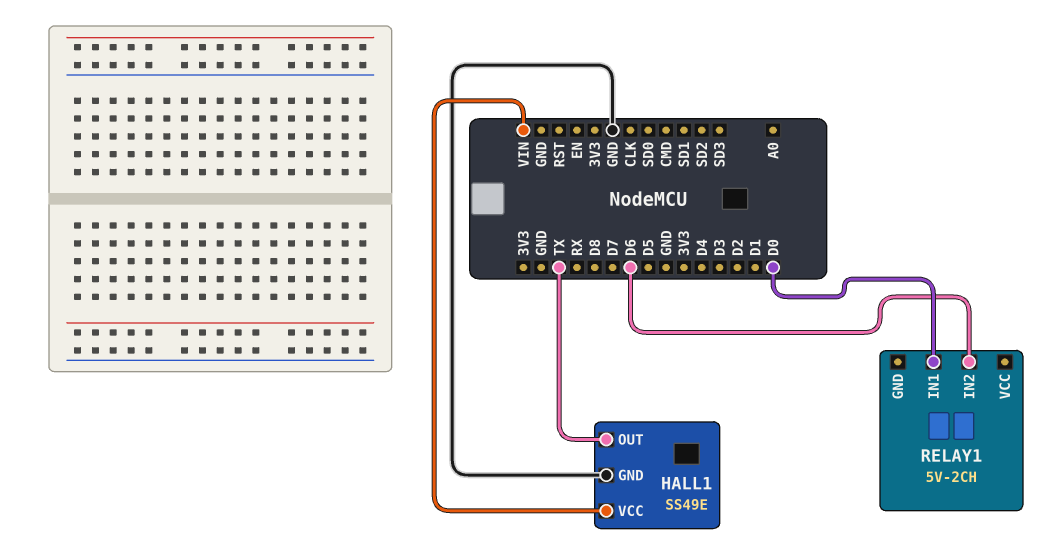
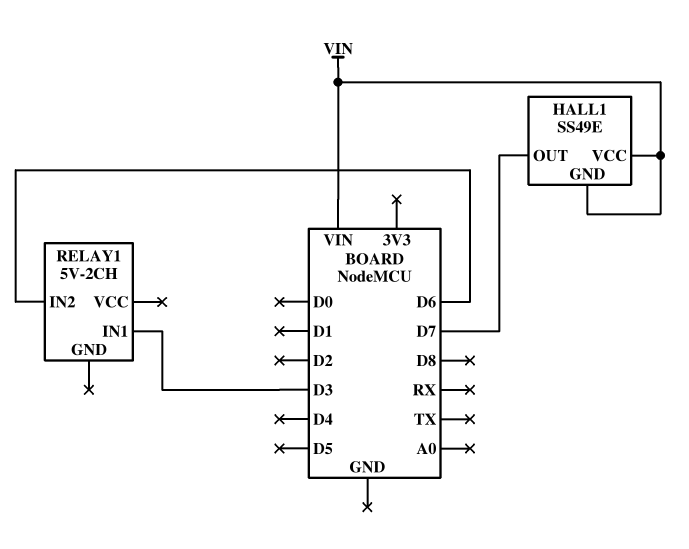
HALL1 pin GND: GND -> VIN
HALL1 pin OUT: TX -> D7
RELAY1 pin IN1: D0 -> D3

